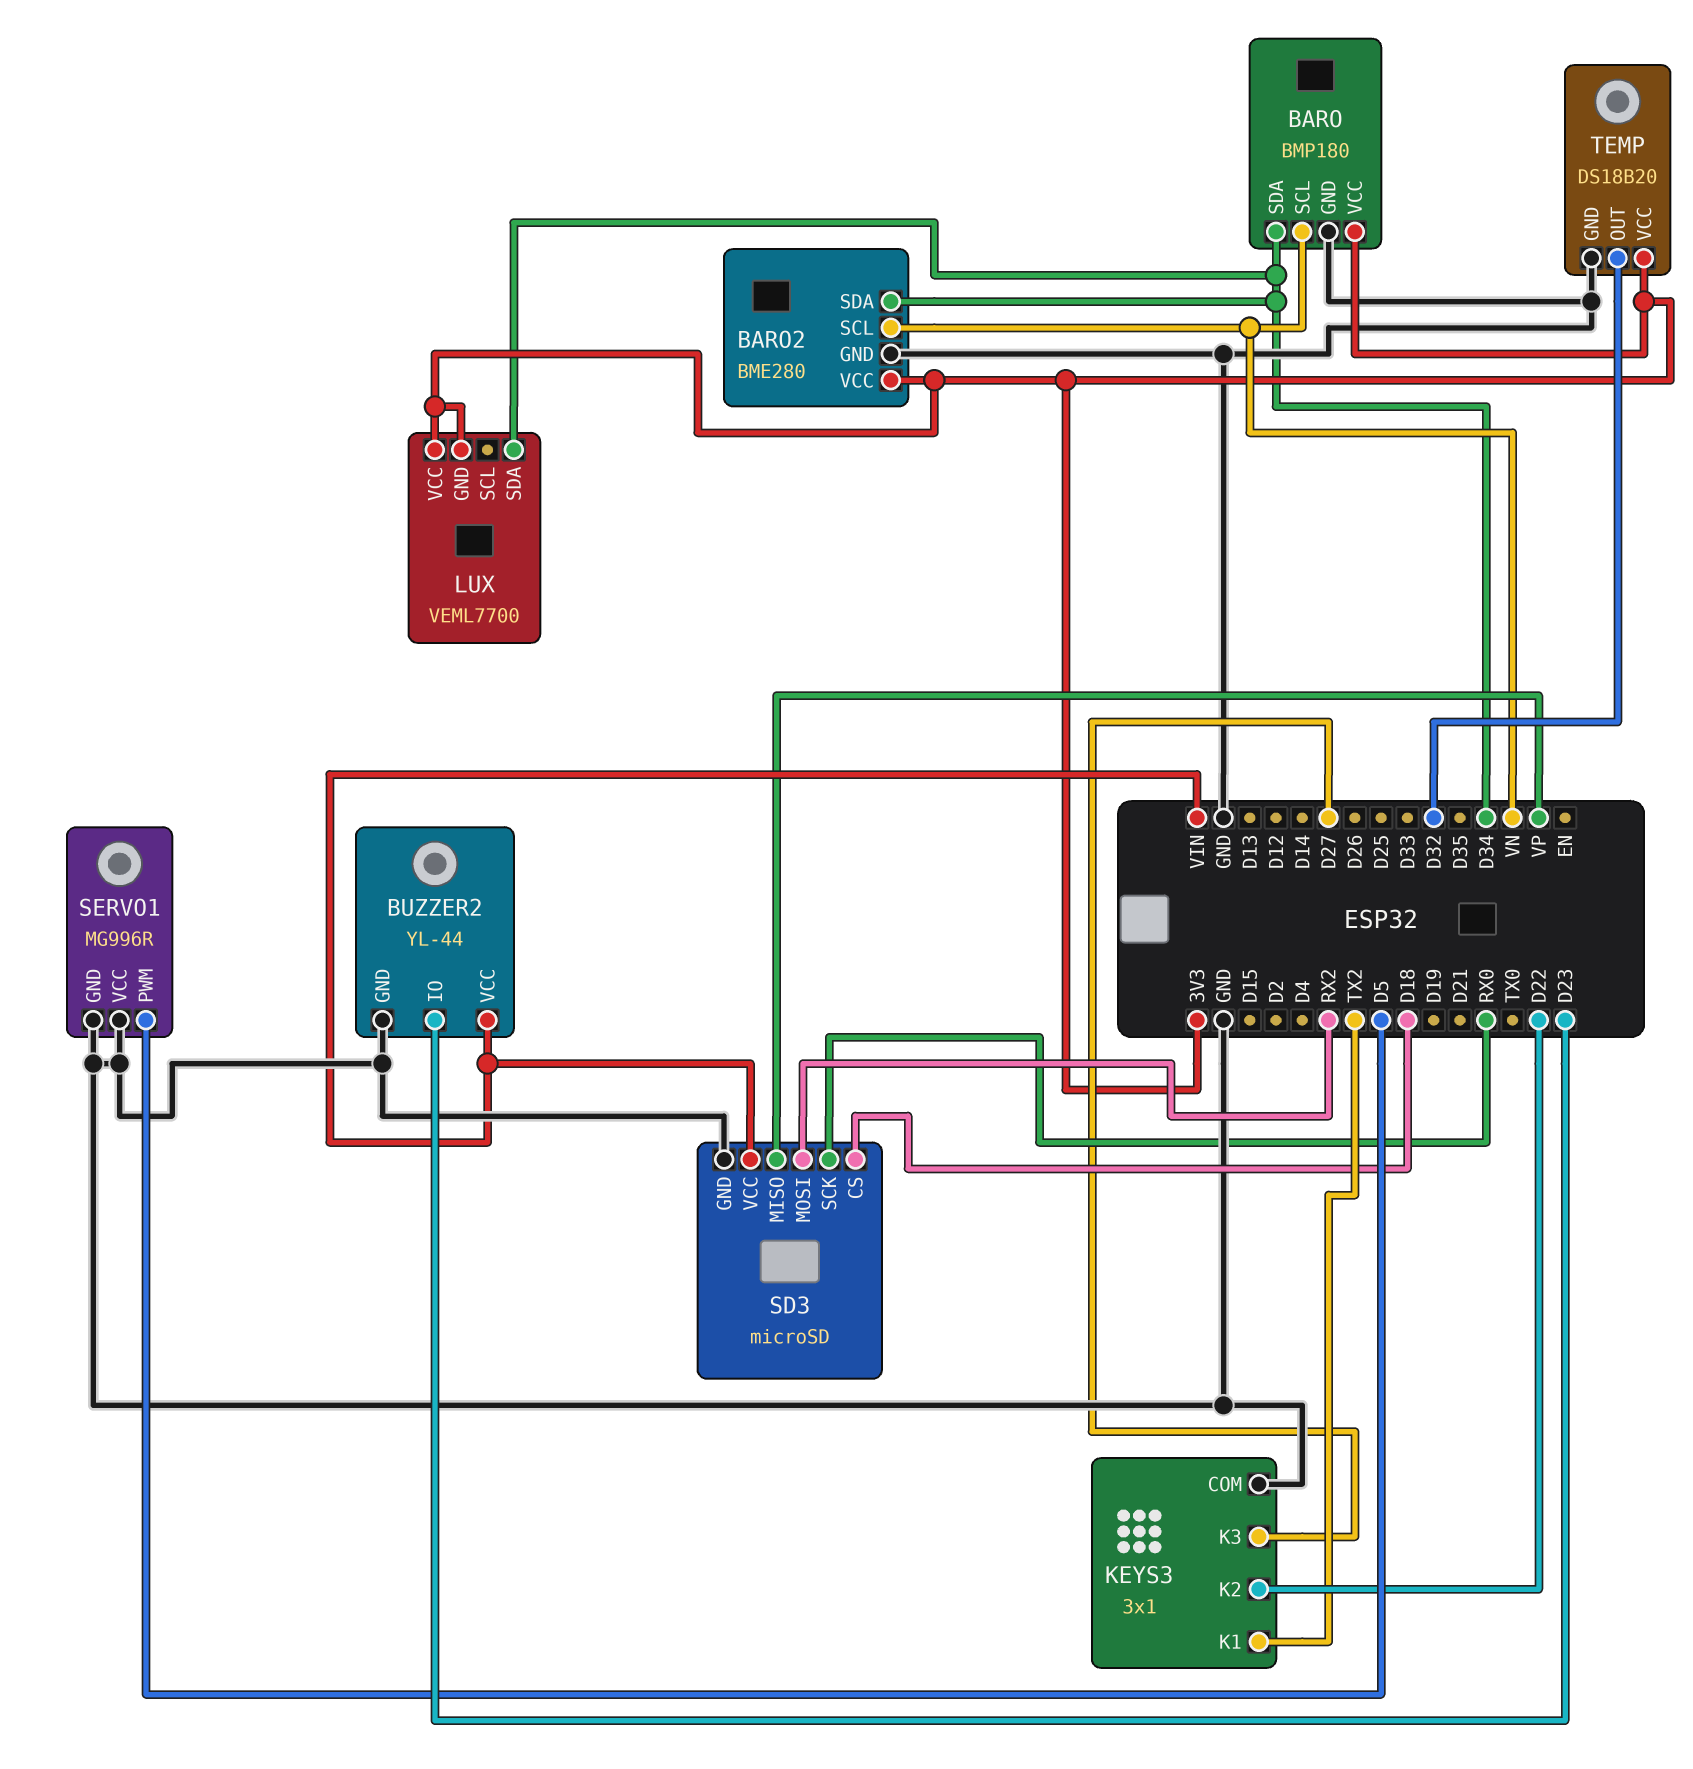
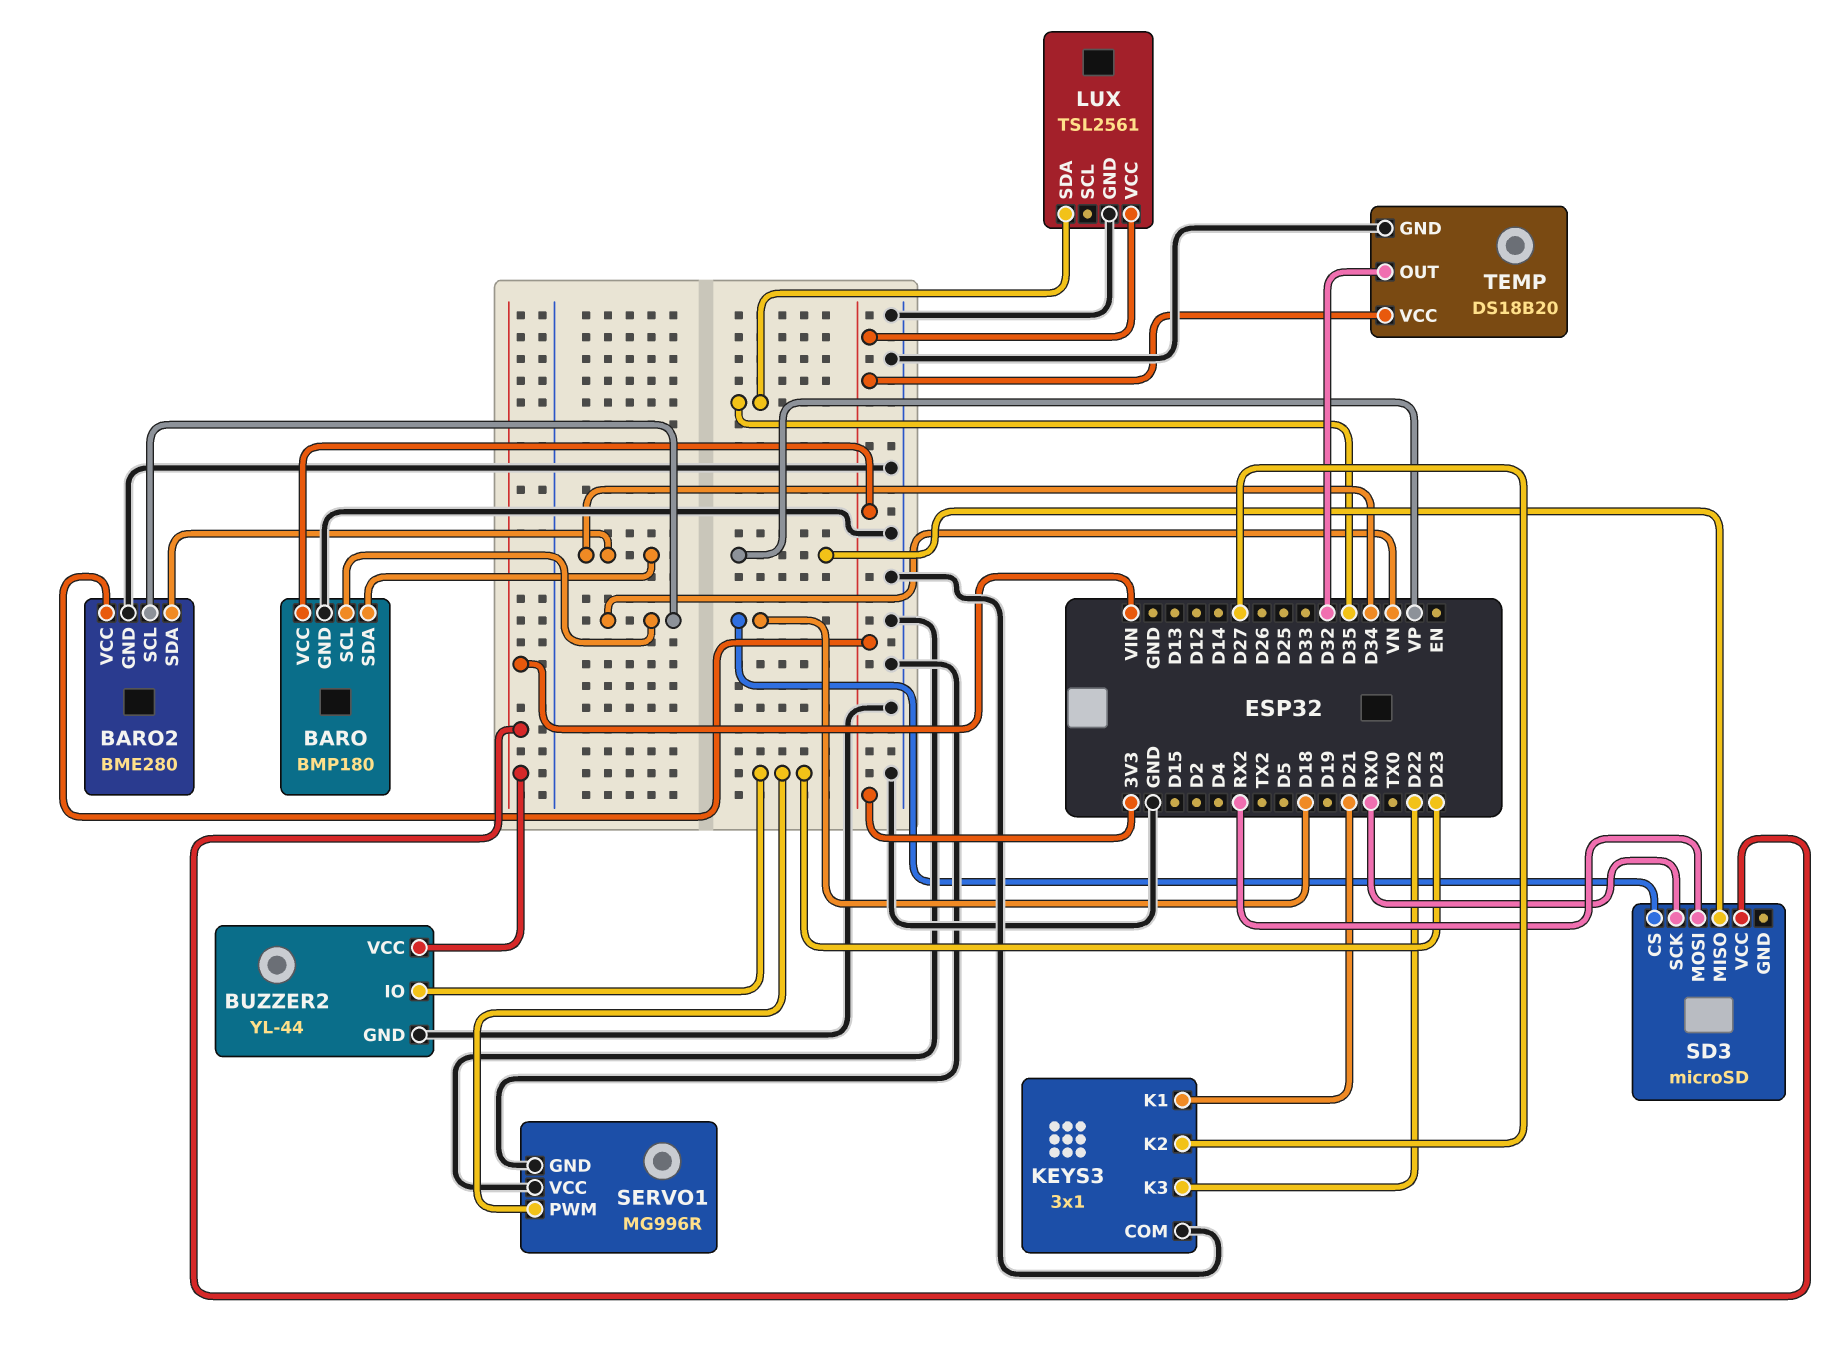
KEYS3 pin K1: TX2 -> D21
KEYS3 pin K2: D22 -> D27
KEYS3 pin K3: D27 -> D22
LUX: VEML7700 -> TSL2561
LUX pin GND: 3V3 -> GND
LUX pin SDA: D34 -> D35
SD3 pin GND: GND -> none
SERVO1 pin PWM: D5 -> D23

